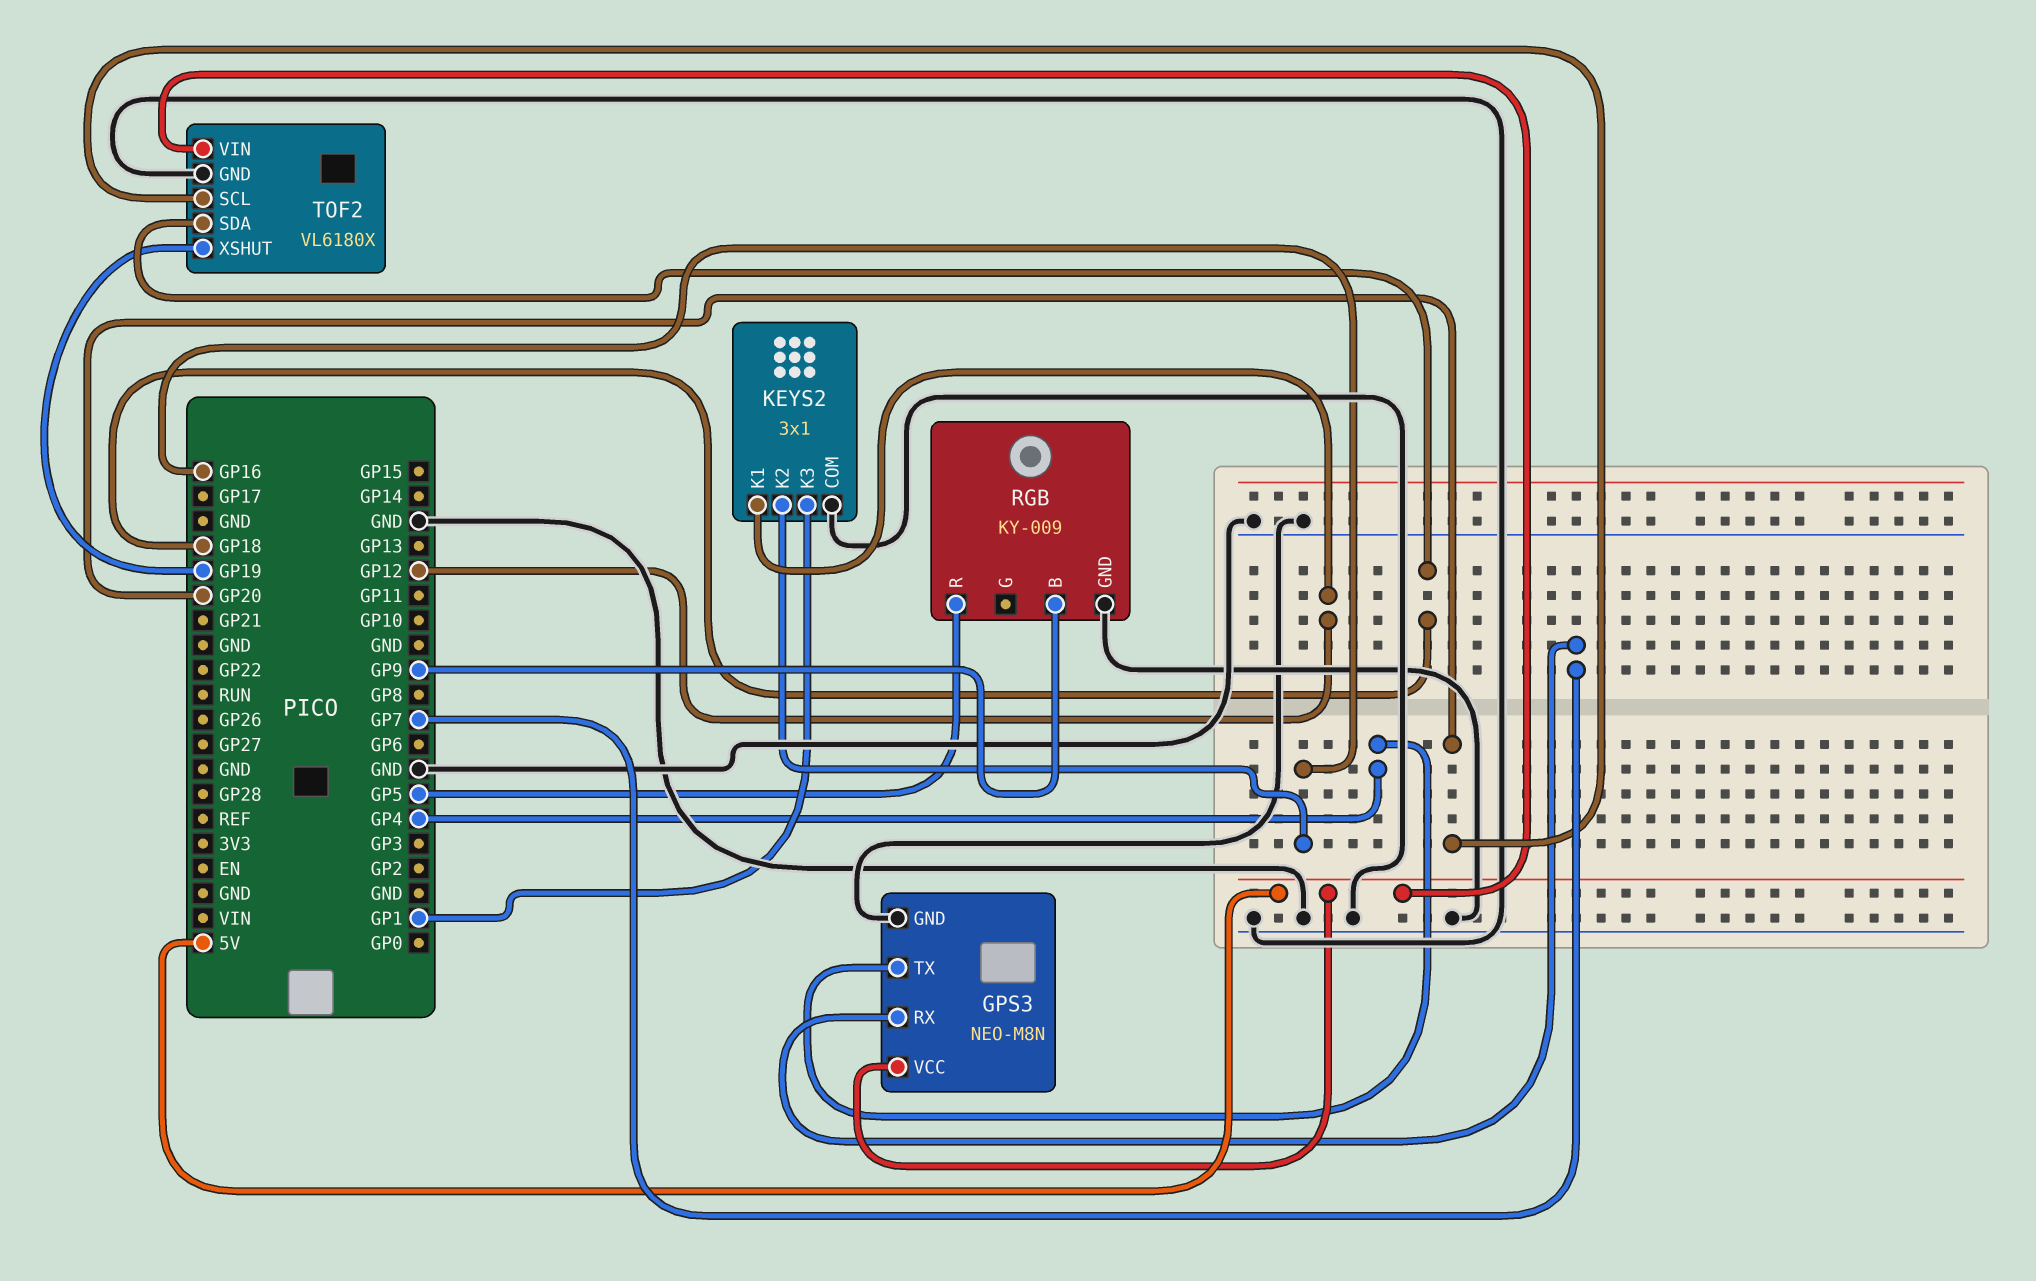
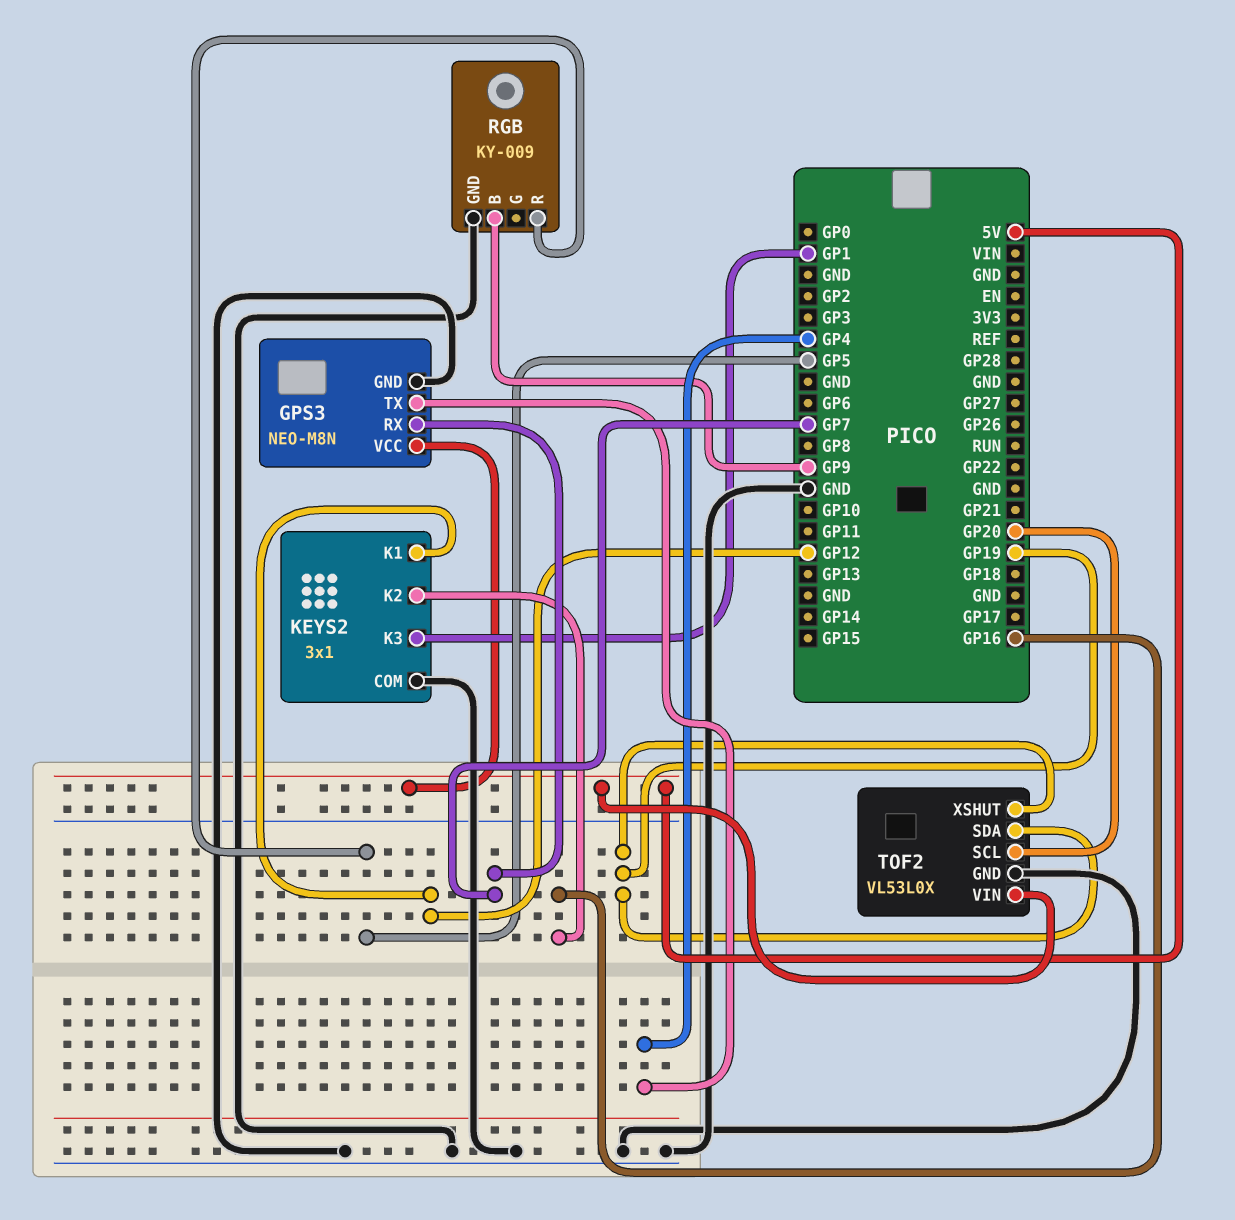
TOF2: VL6180X -> VL53L0X
TOF2 pin SDA: GP18 -> GP19

